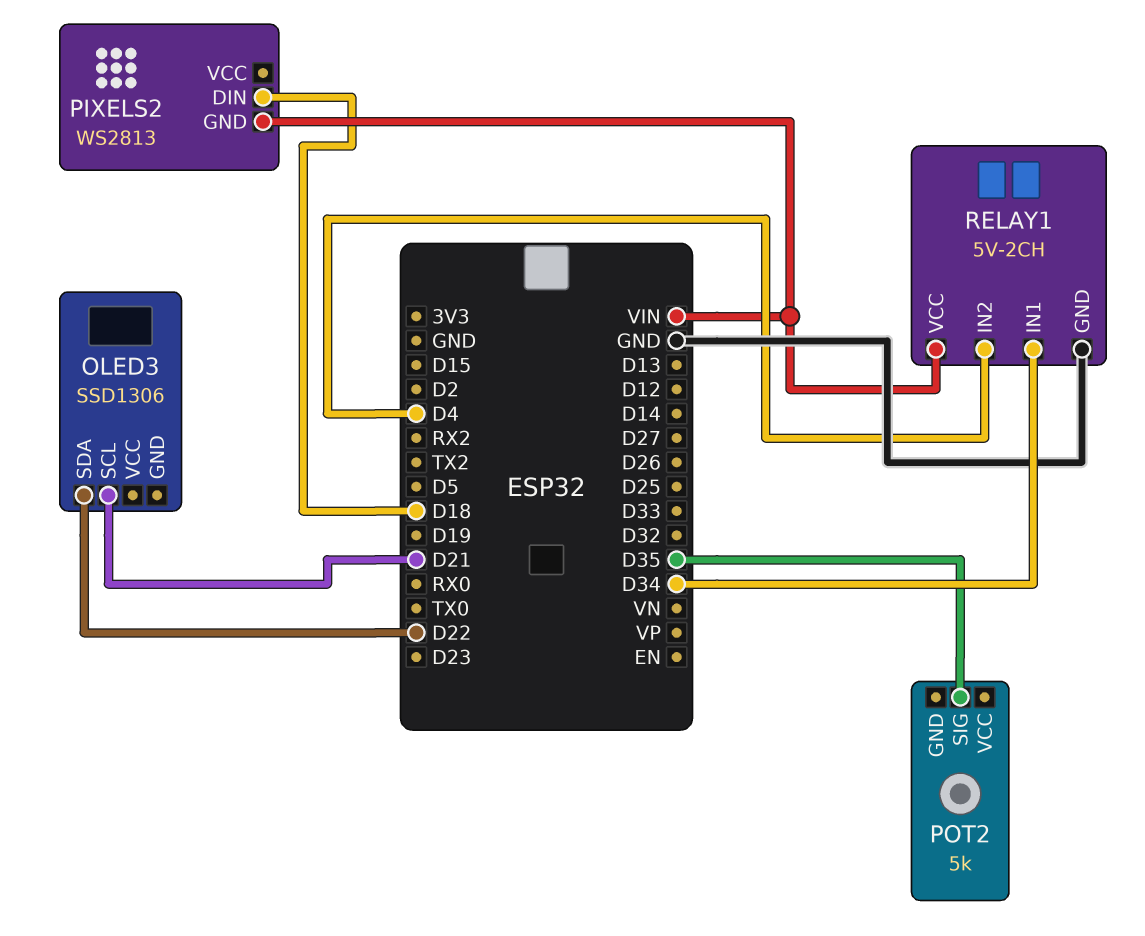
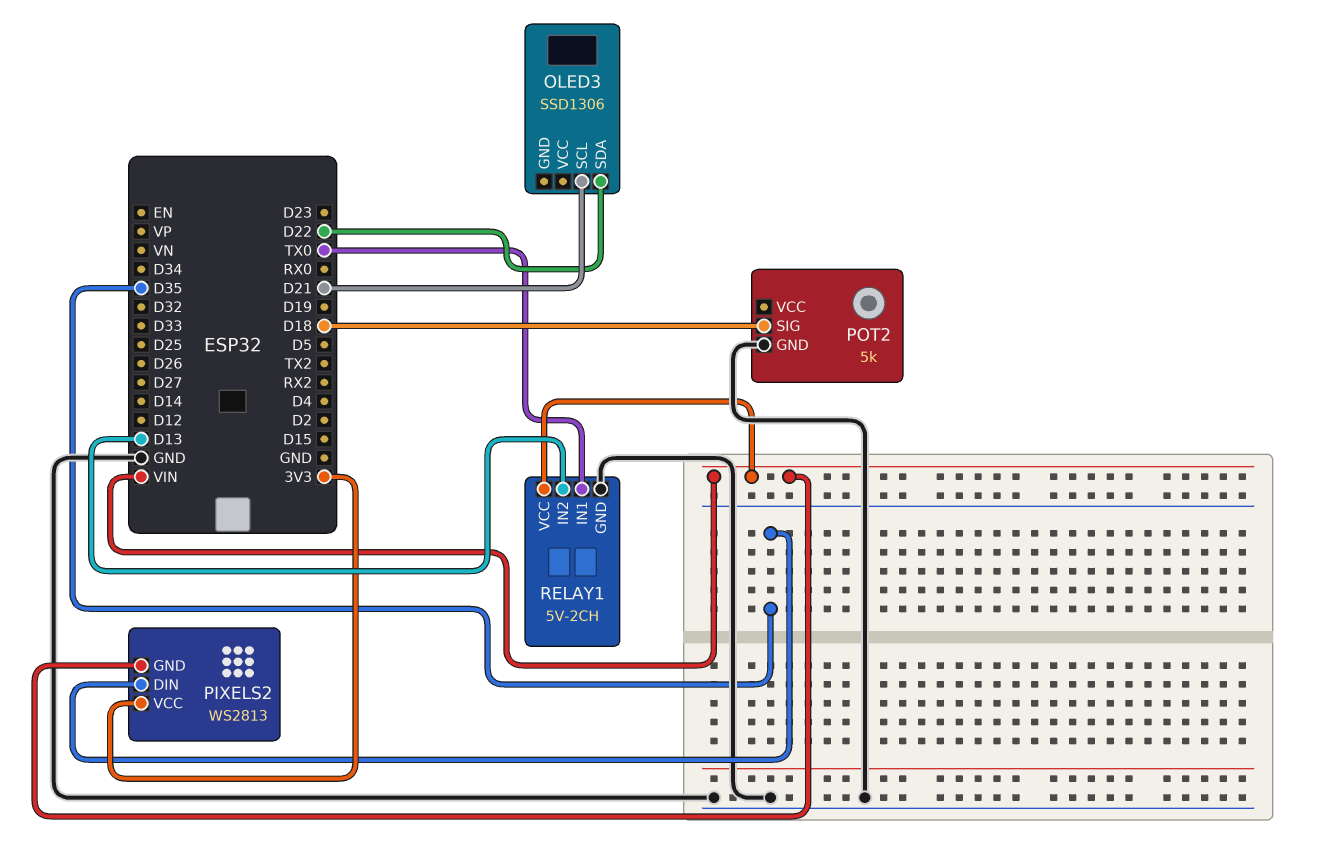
PIXELS2 pin DIN: D18 -> D35
PIXELS2 pin VCC: none -> 3V3
POT2 pin GND: none -> GND
POT2 pin SIG: D35 -> D18
RELAY1 pin IN1: D34 -> TX0
RELAY1 pin IN2: D4 -> D13

